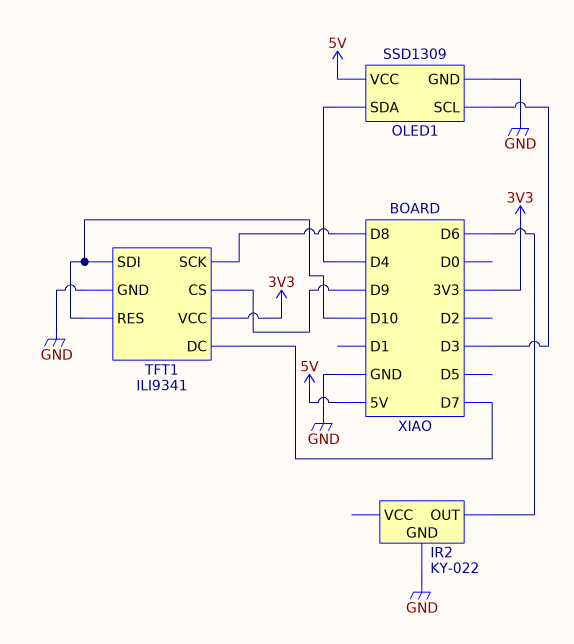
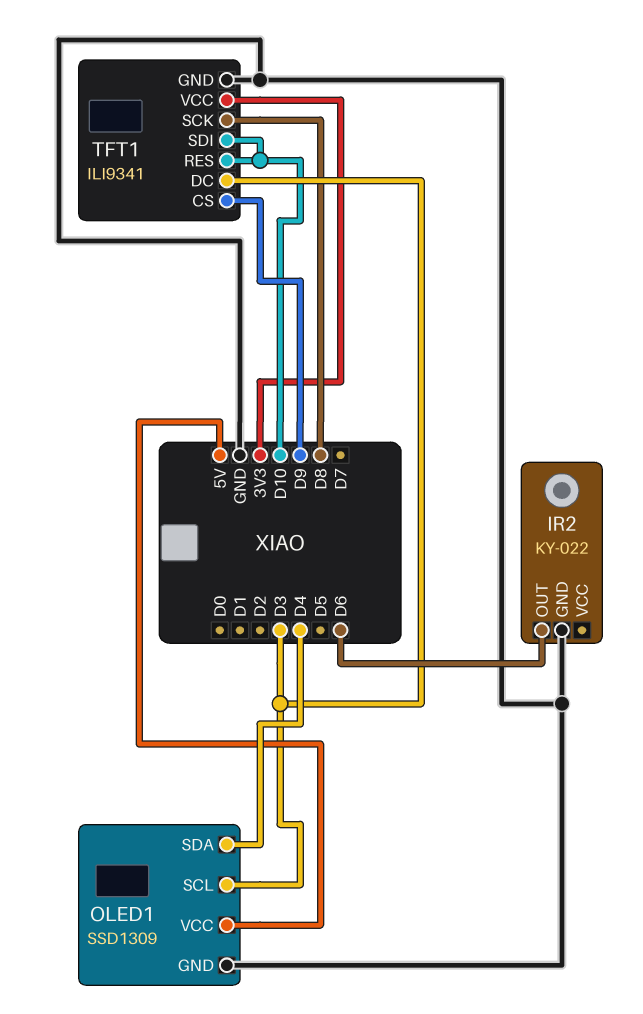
TFT1 pin DC: D7 -> D3

